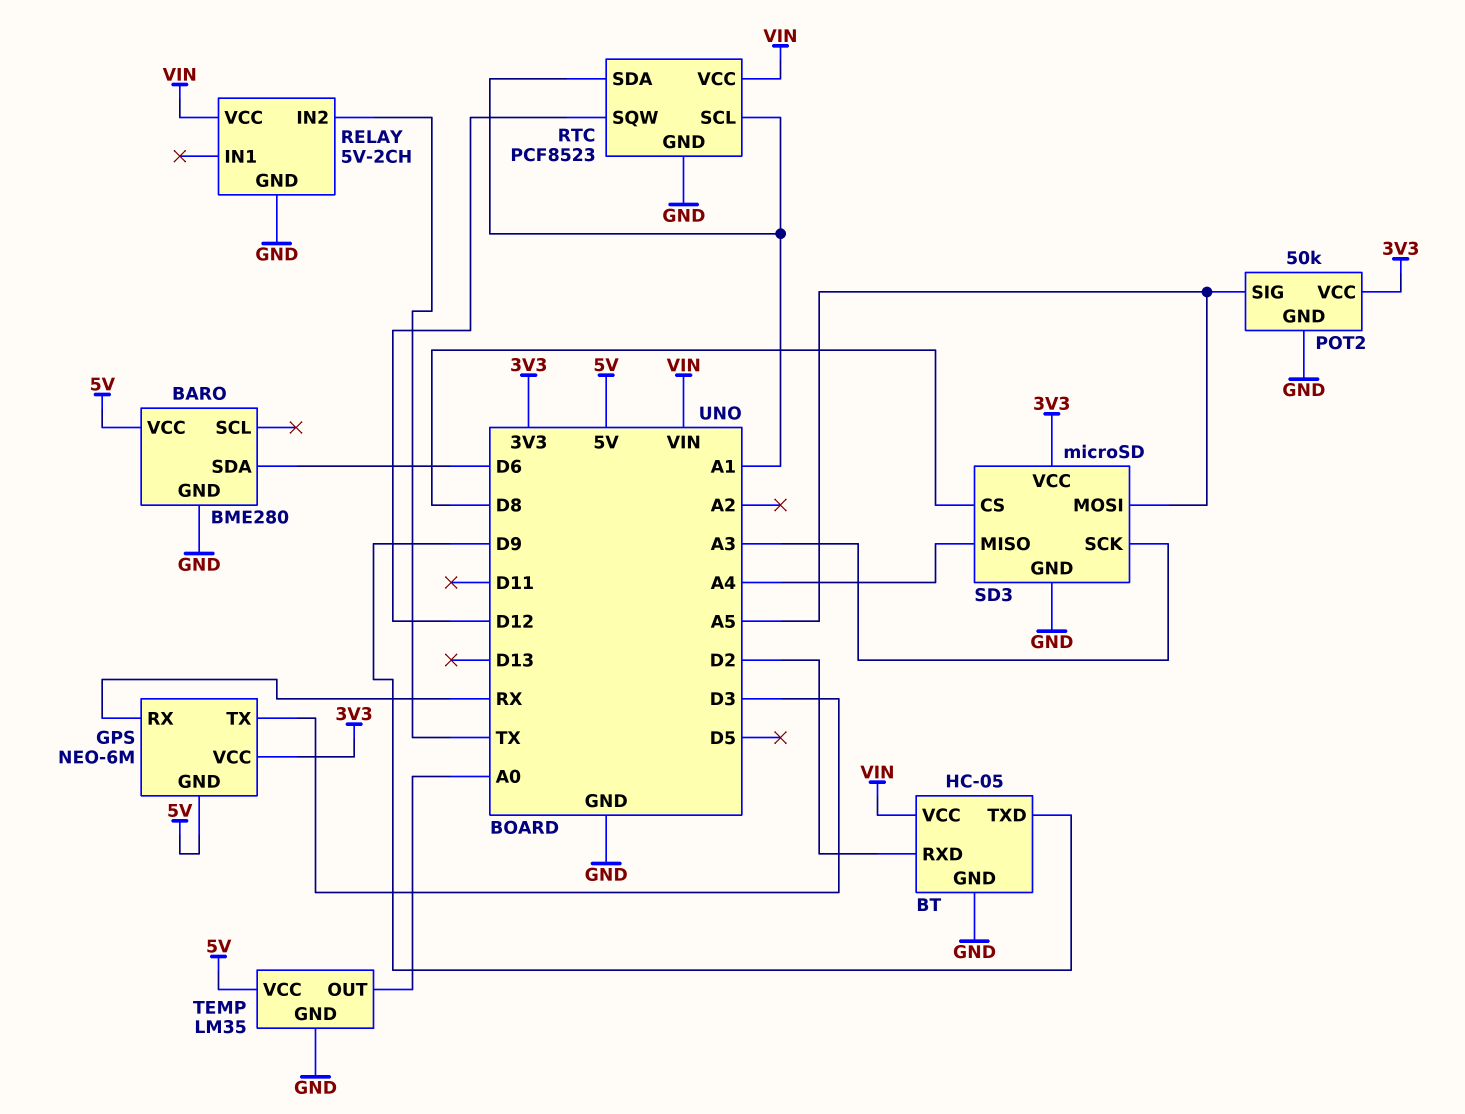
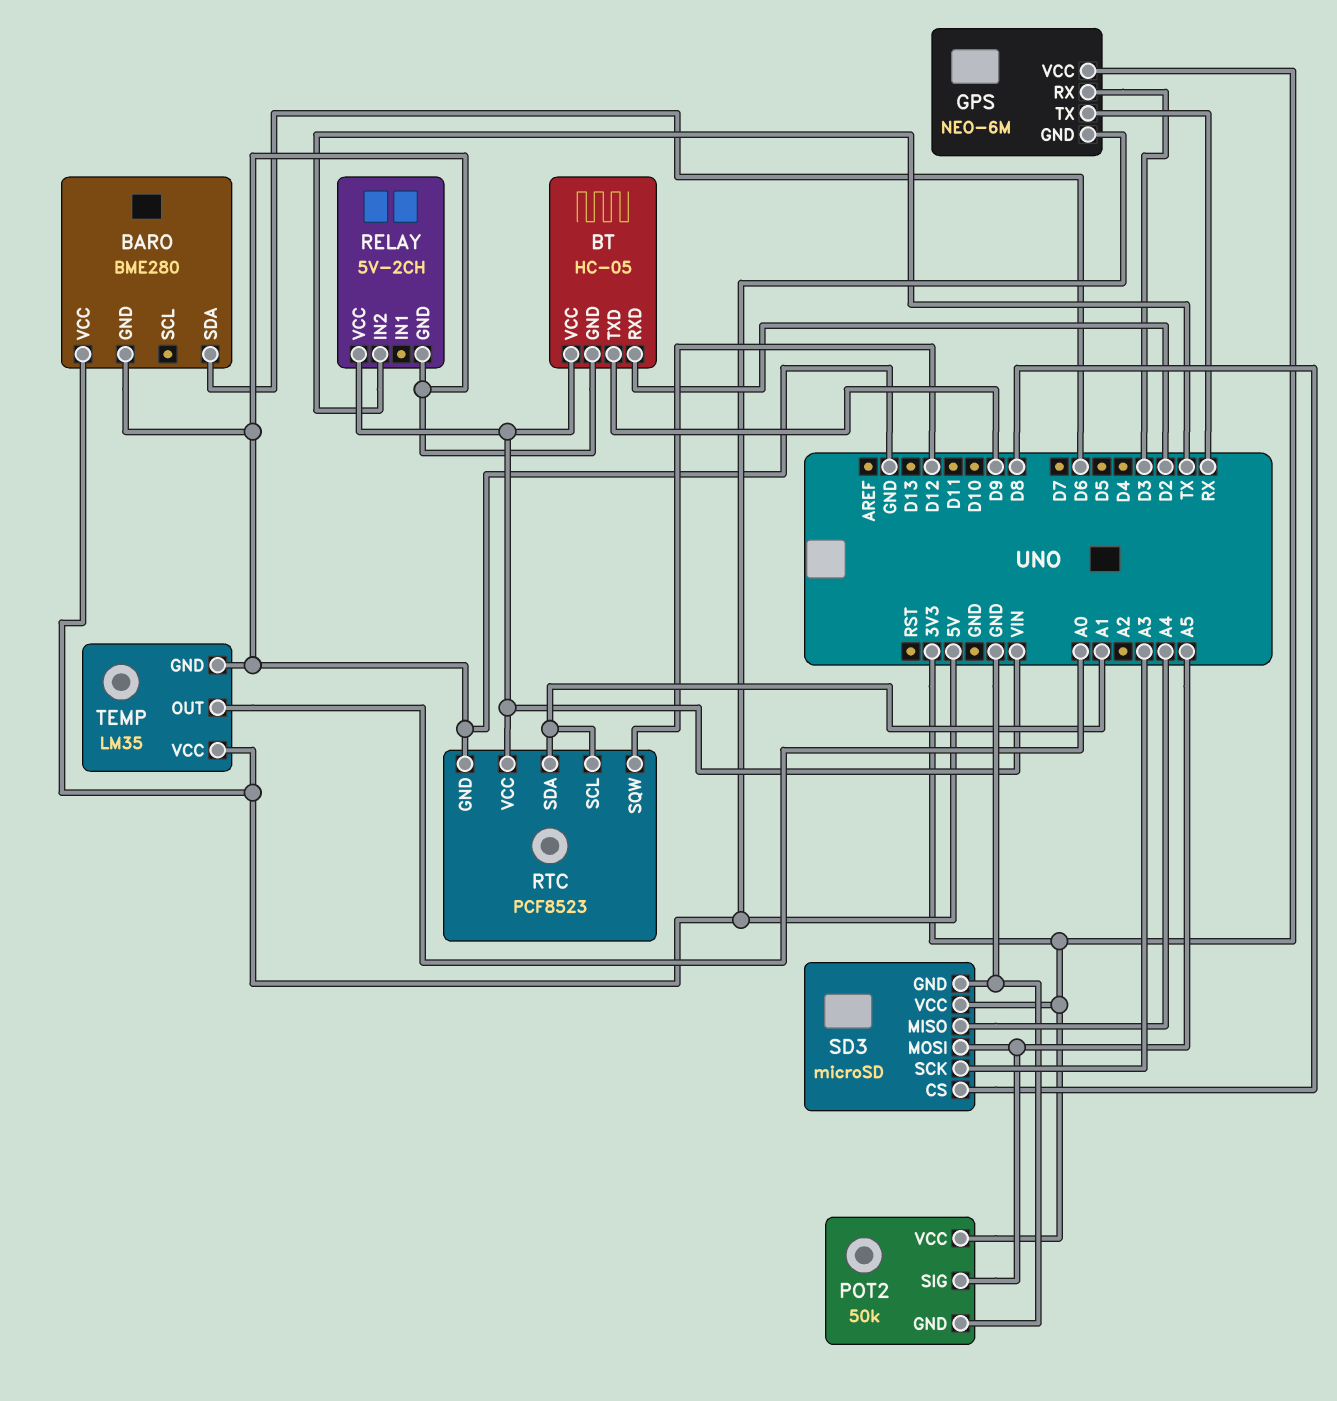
GPS pin RX: RX -> D3
GPS pin TX: D3 -> RX

